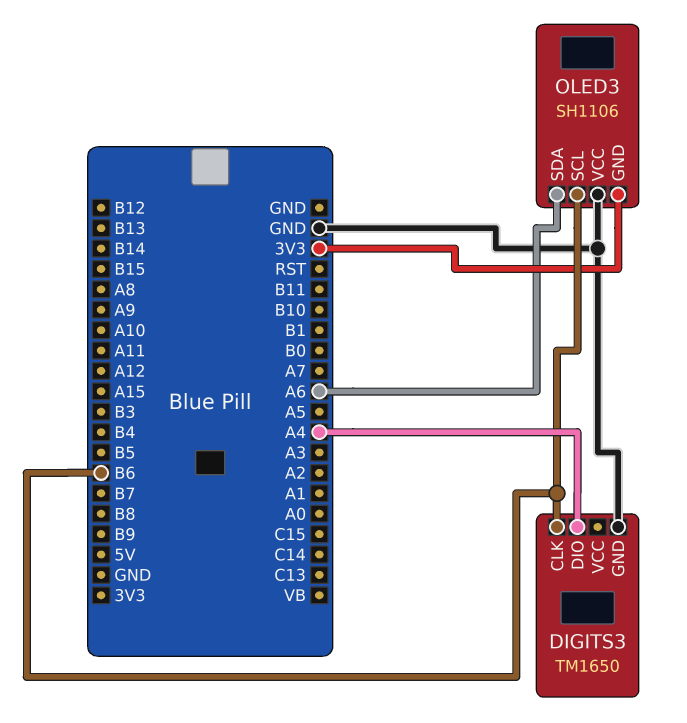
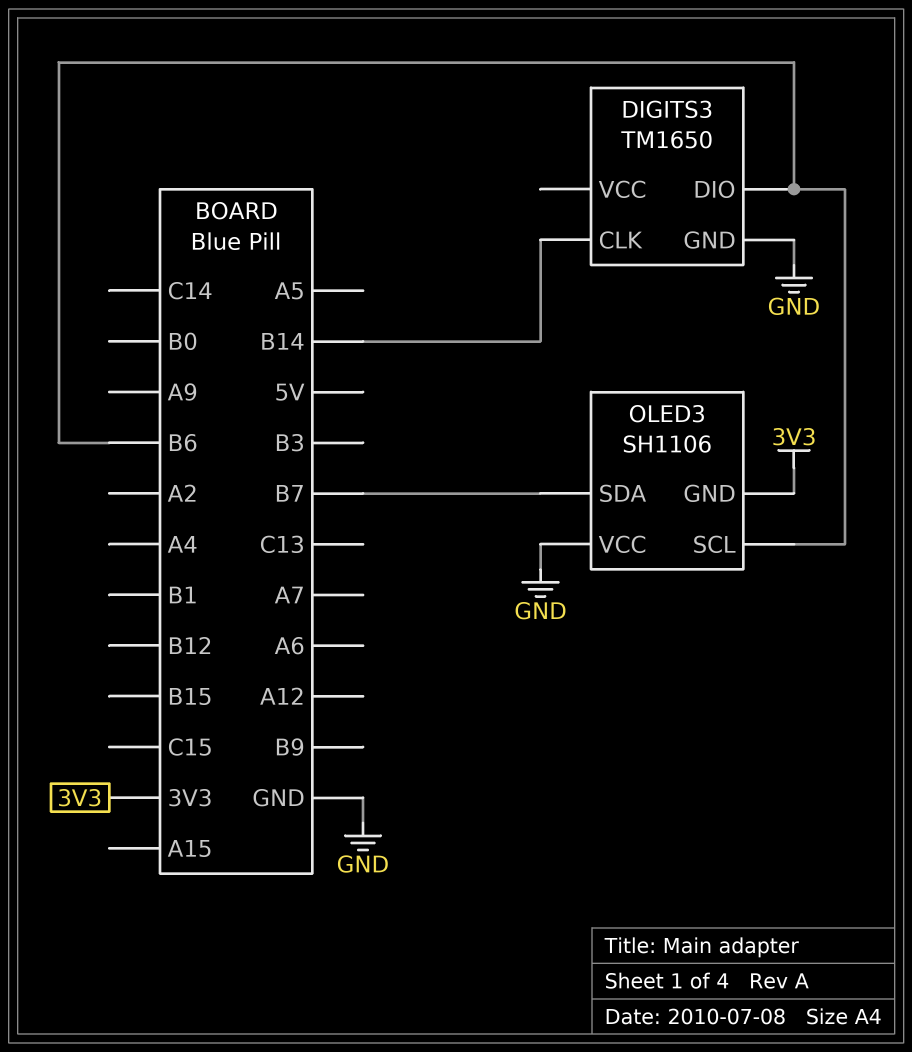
DIGITS3 pin CLK: B6 -> B14
DIGITS3 pin DIO: A4 -> B6
OLED3 pin SDA: A6 -> B7

